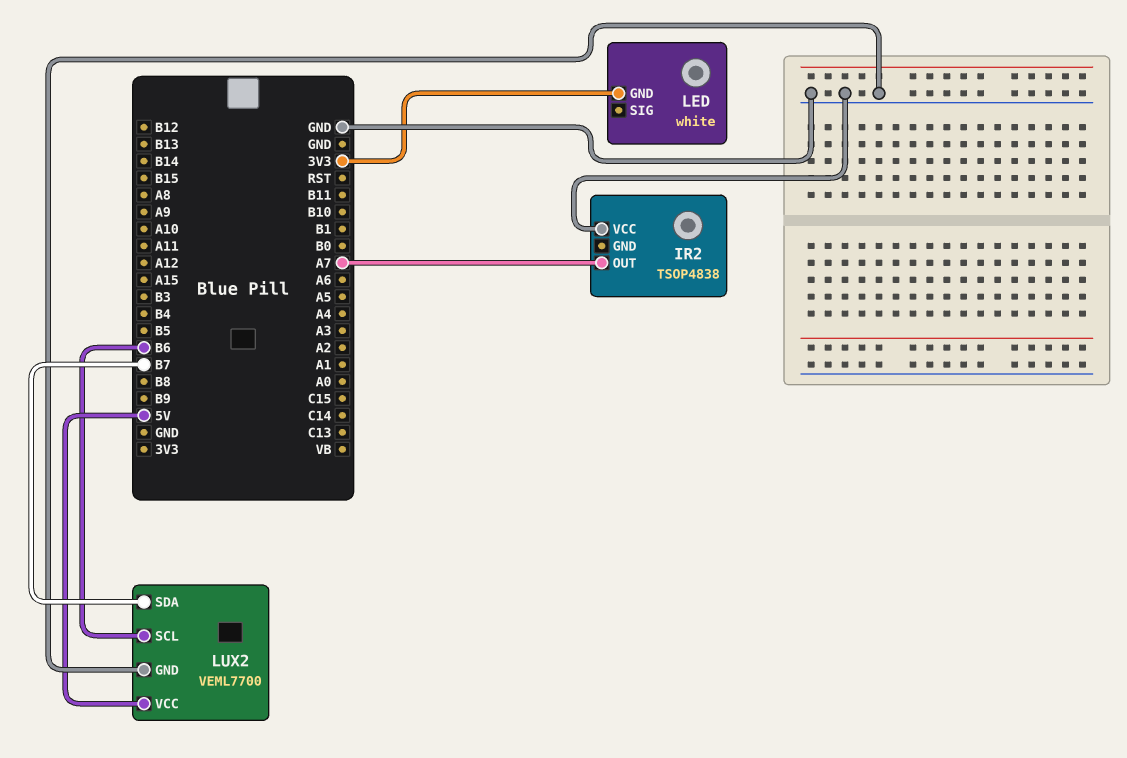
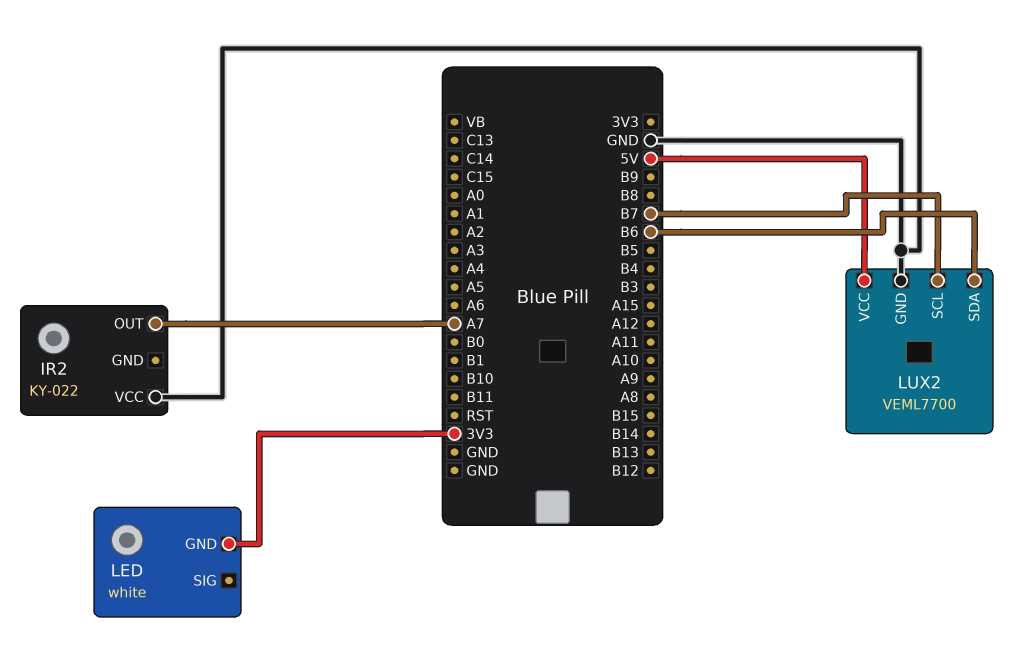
IR2: TSOP4838 -> KY-022
LUX2 pin SCL: B6 -> B7
LUX2 pin SDA: B7 -> B6

